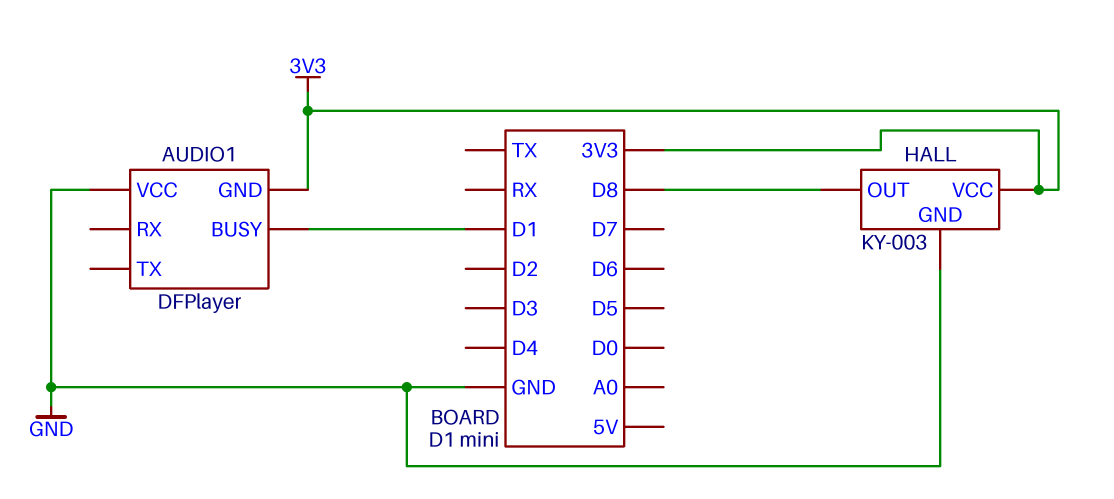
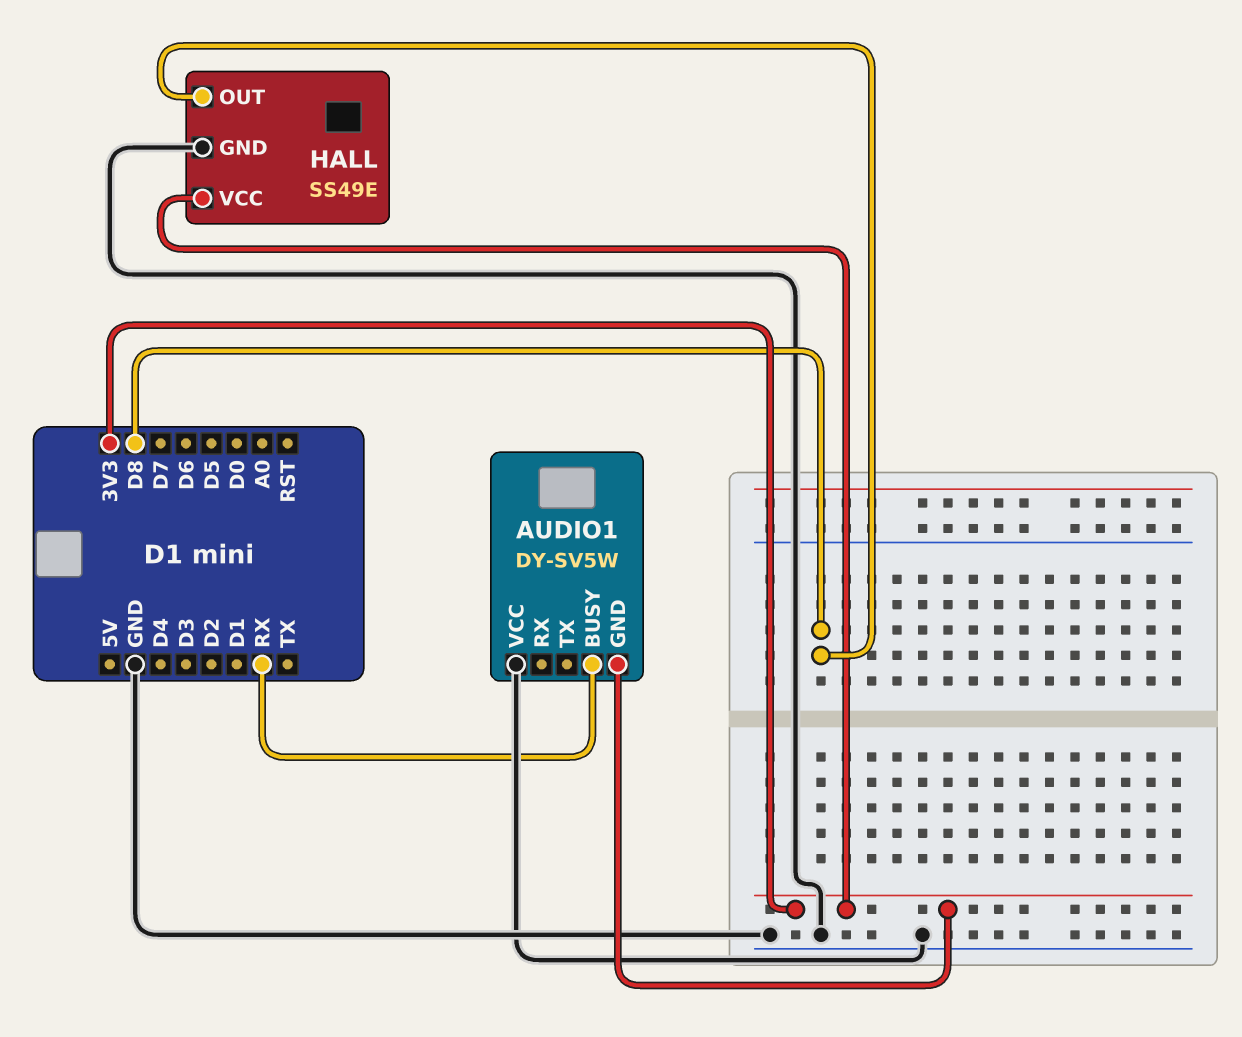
AUDIO1: DFPlayer -> DY-SV5W
AUDIO1 pin BUSY: D1 -> RX
HALL: KY-003 -> SS49E

